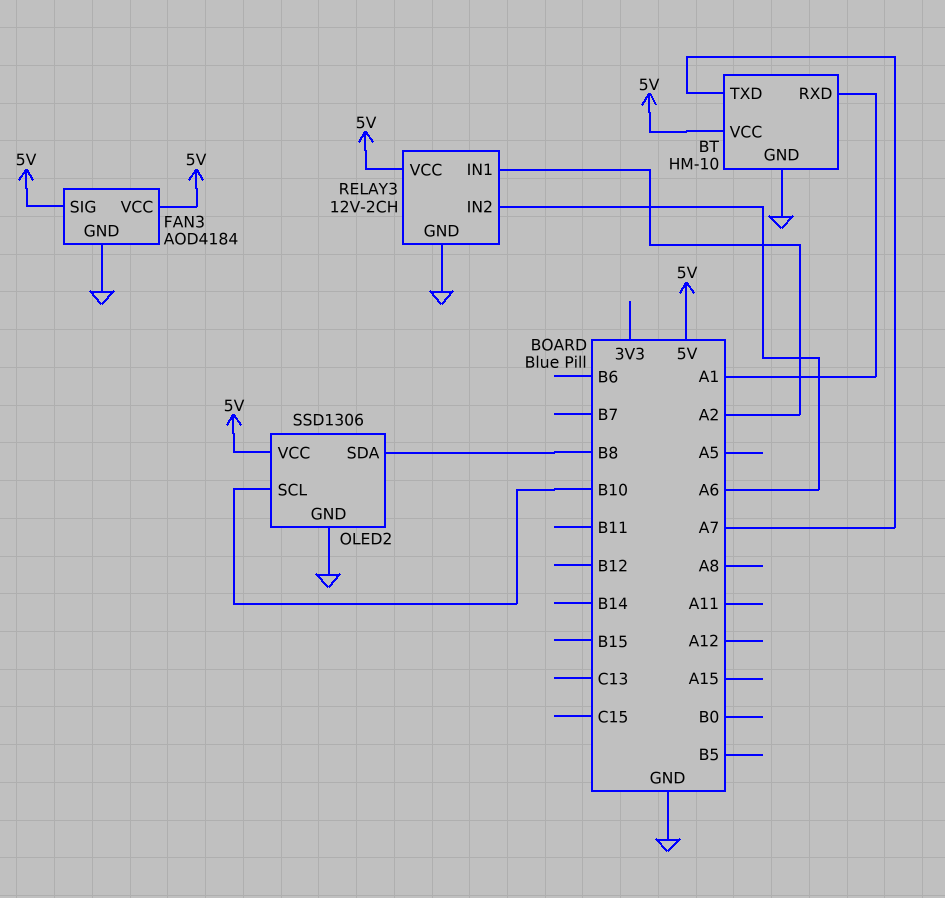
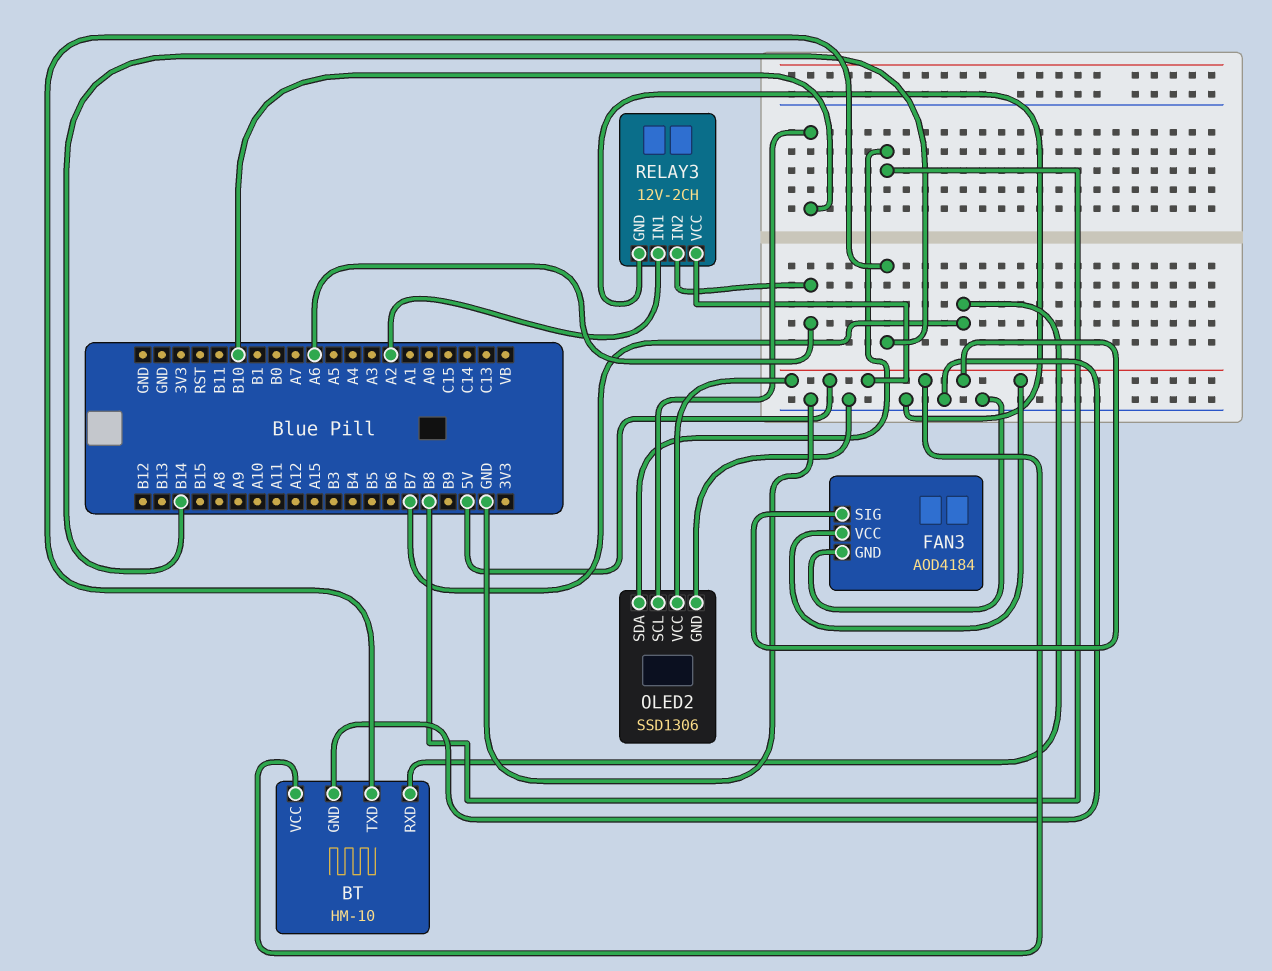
BT pin RXD: A1 -> B7
BT pin TXD: A7 -> B14

